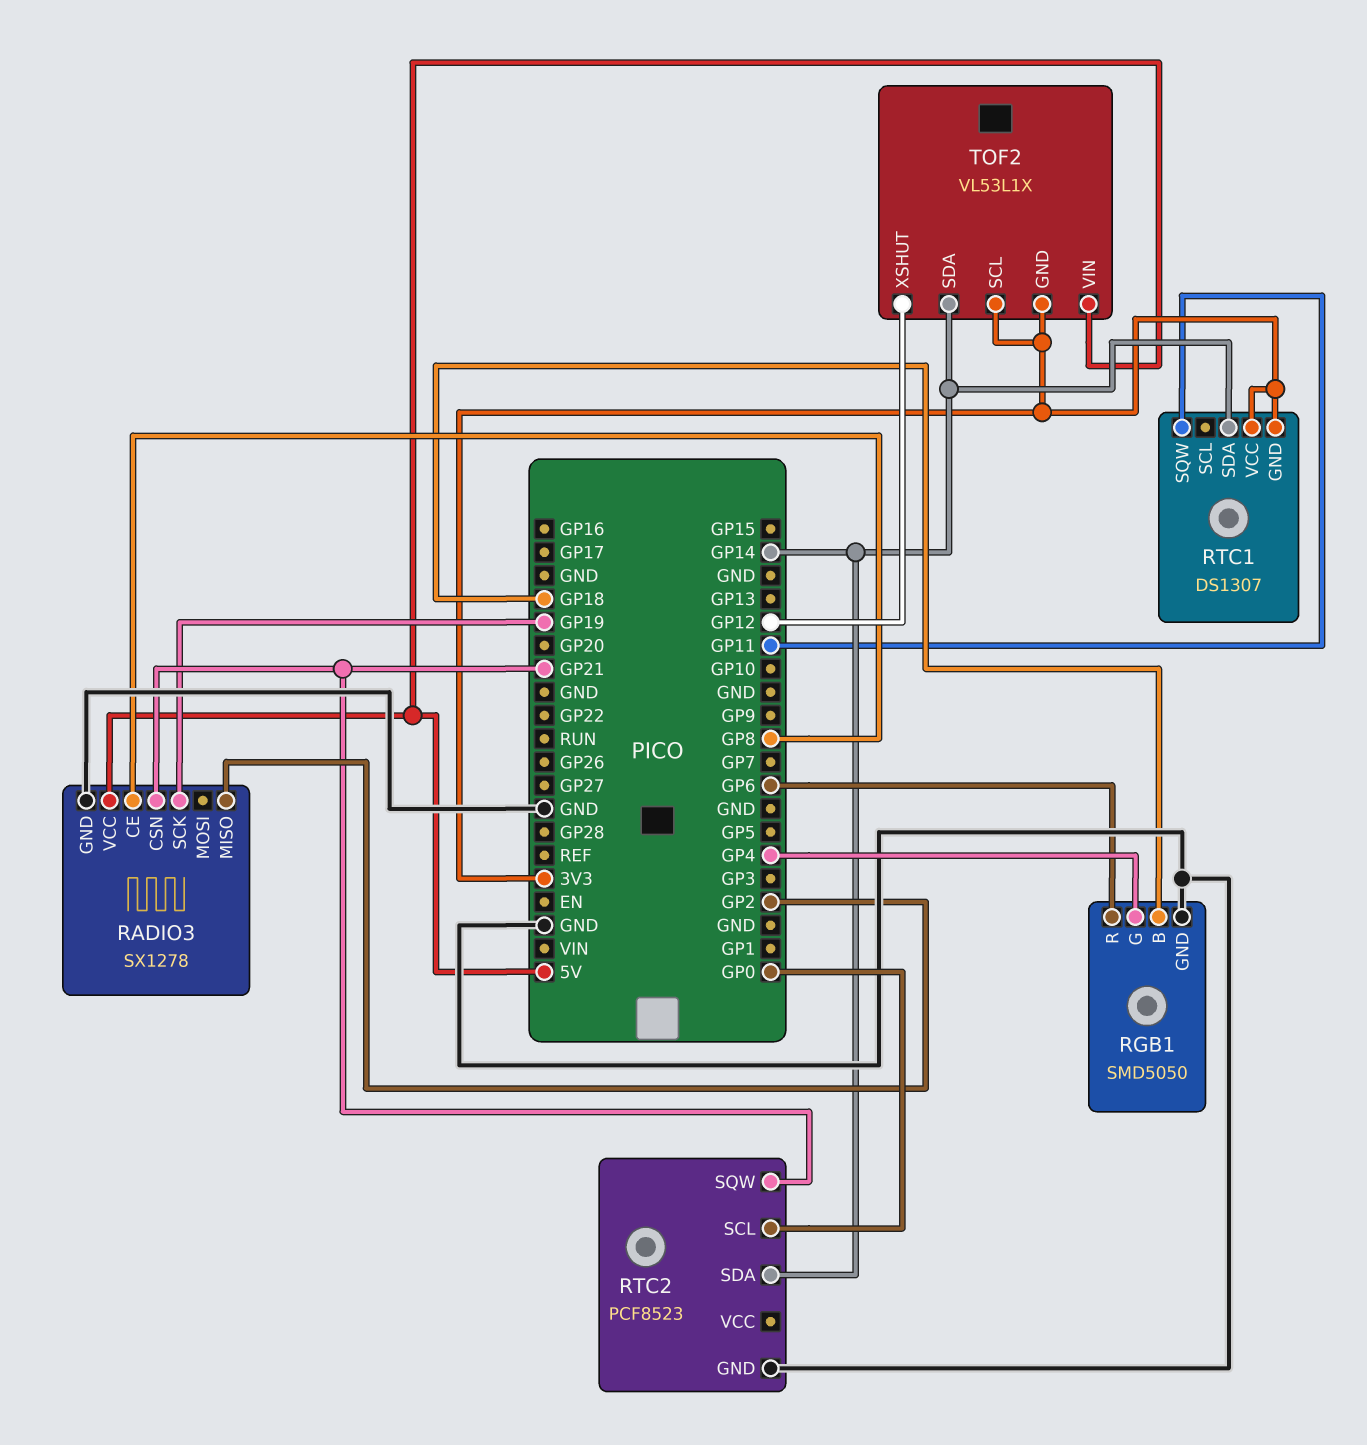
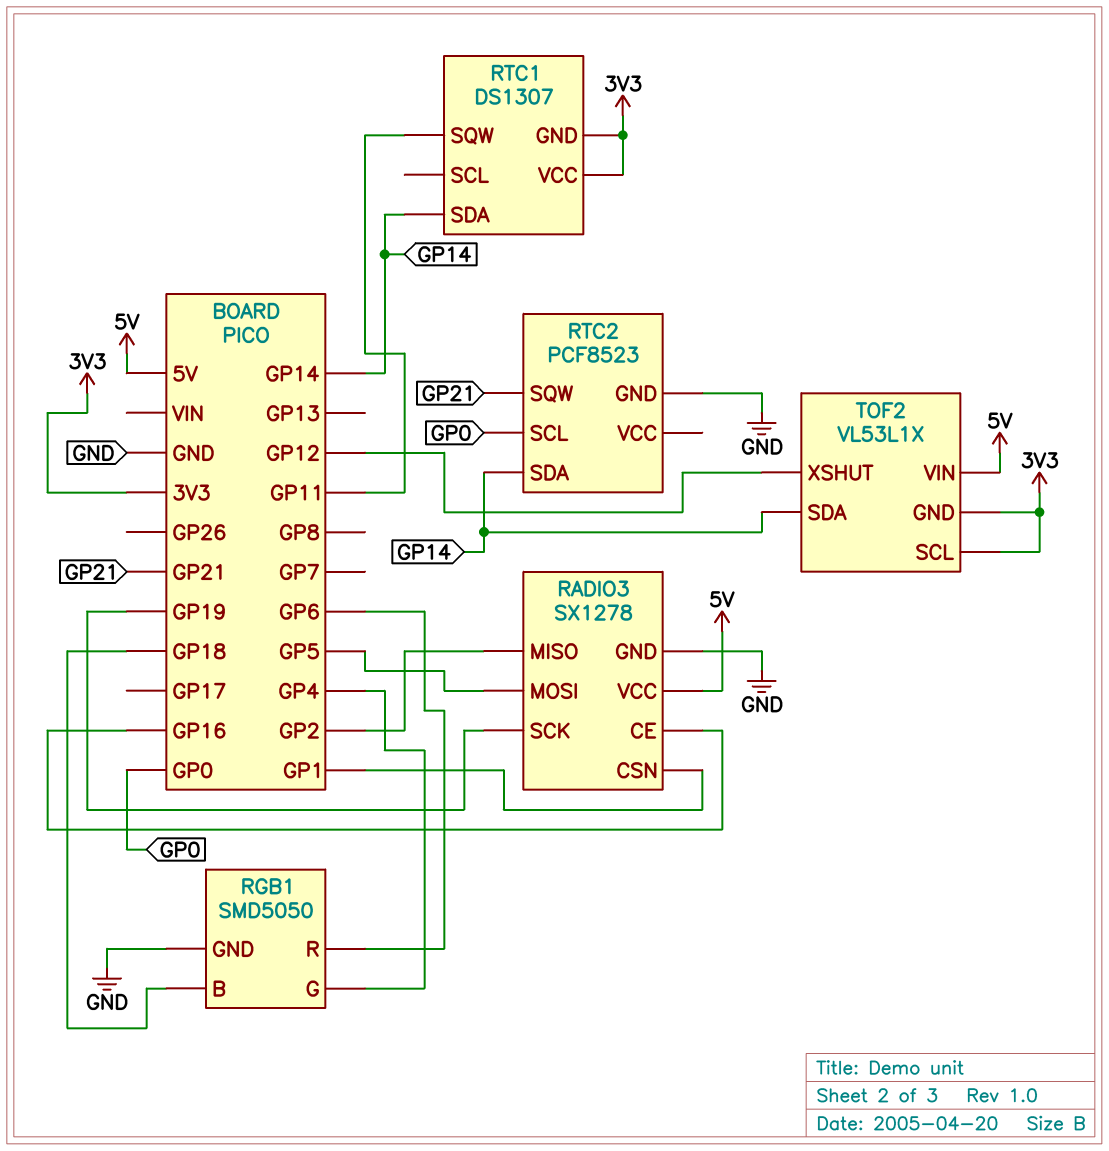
RADIO3 pin CE: GP8 -> GP16
RADIO3 pin CSN: GP21 -> GP1
RADIO3 pin MOSI: none -> GP5

